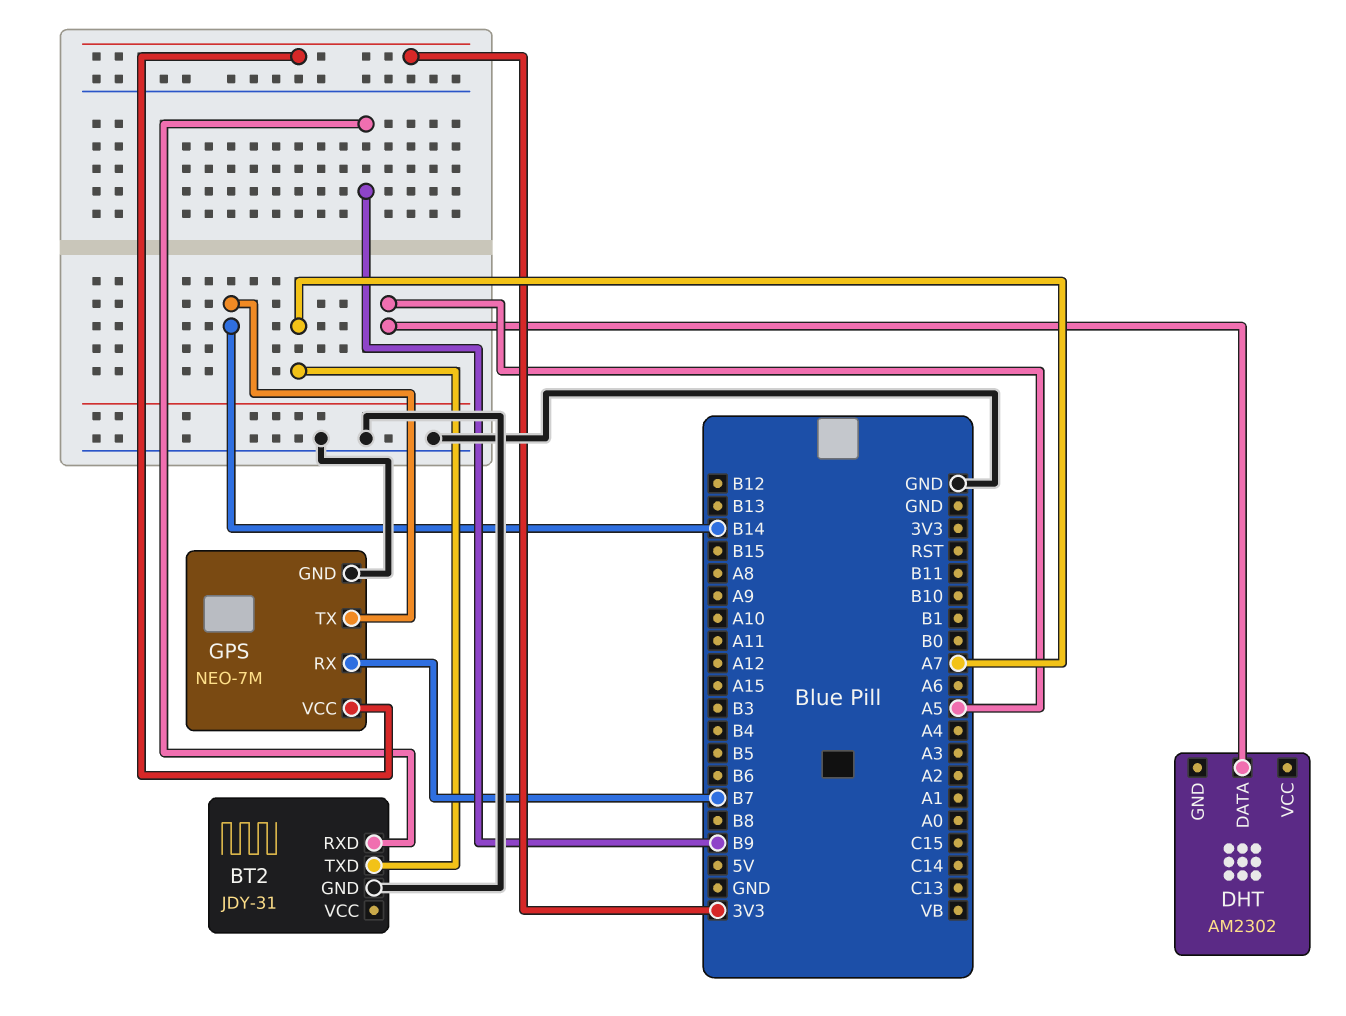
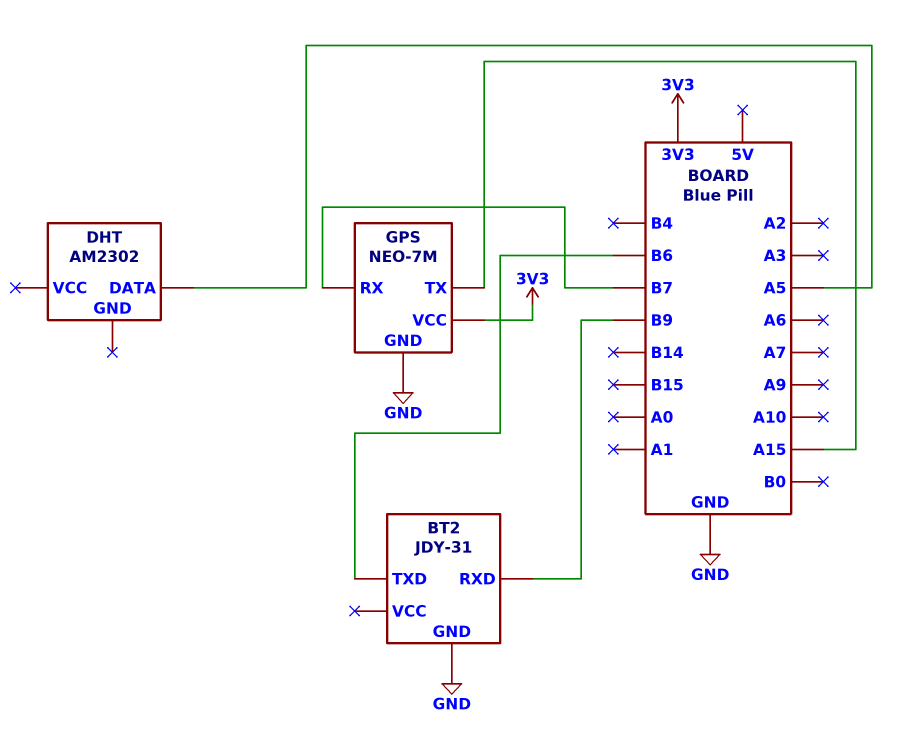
BT2 pin TXD: A7 -> B6
GPS pin TX: B14 -> A15

